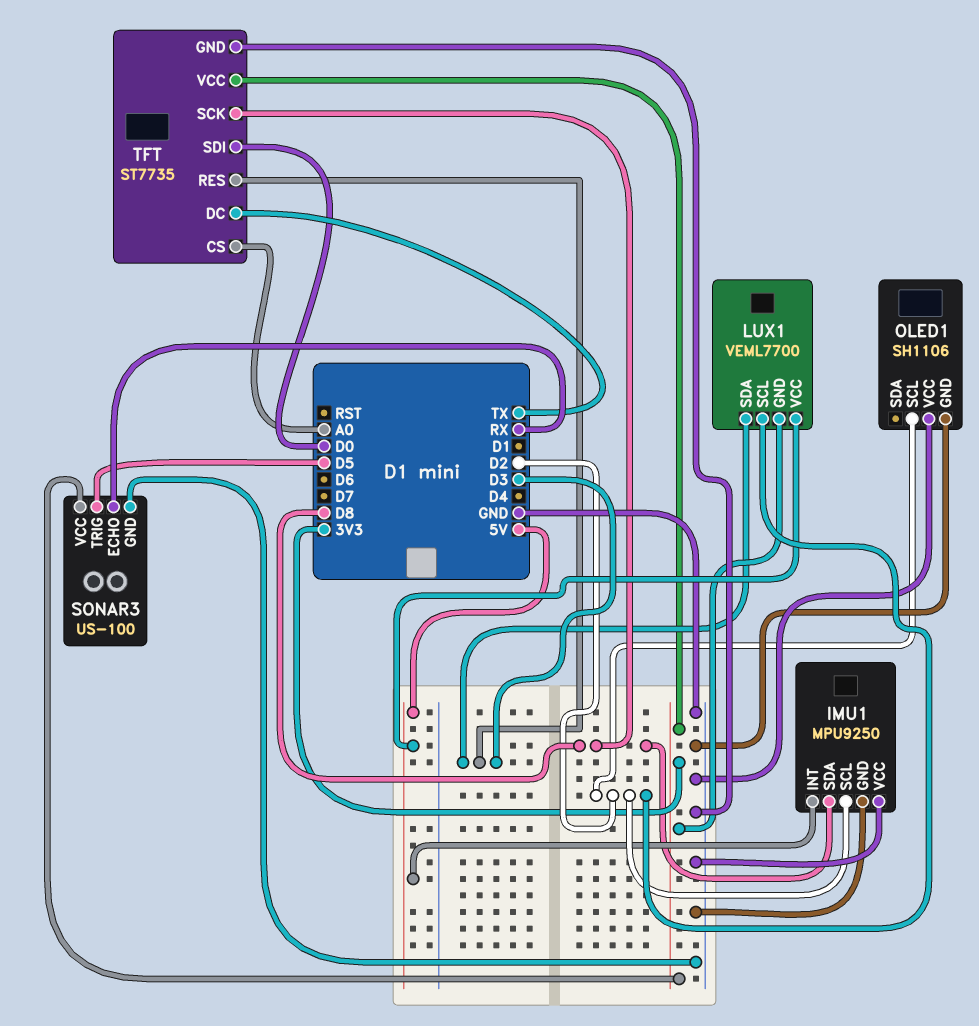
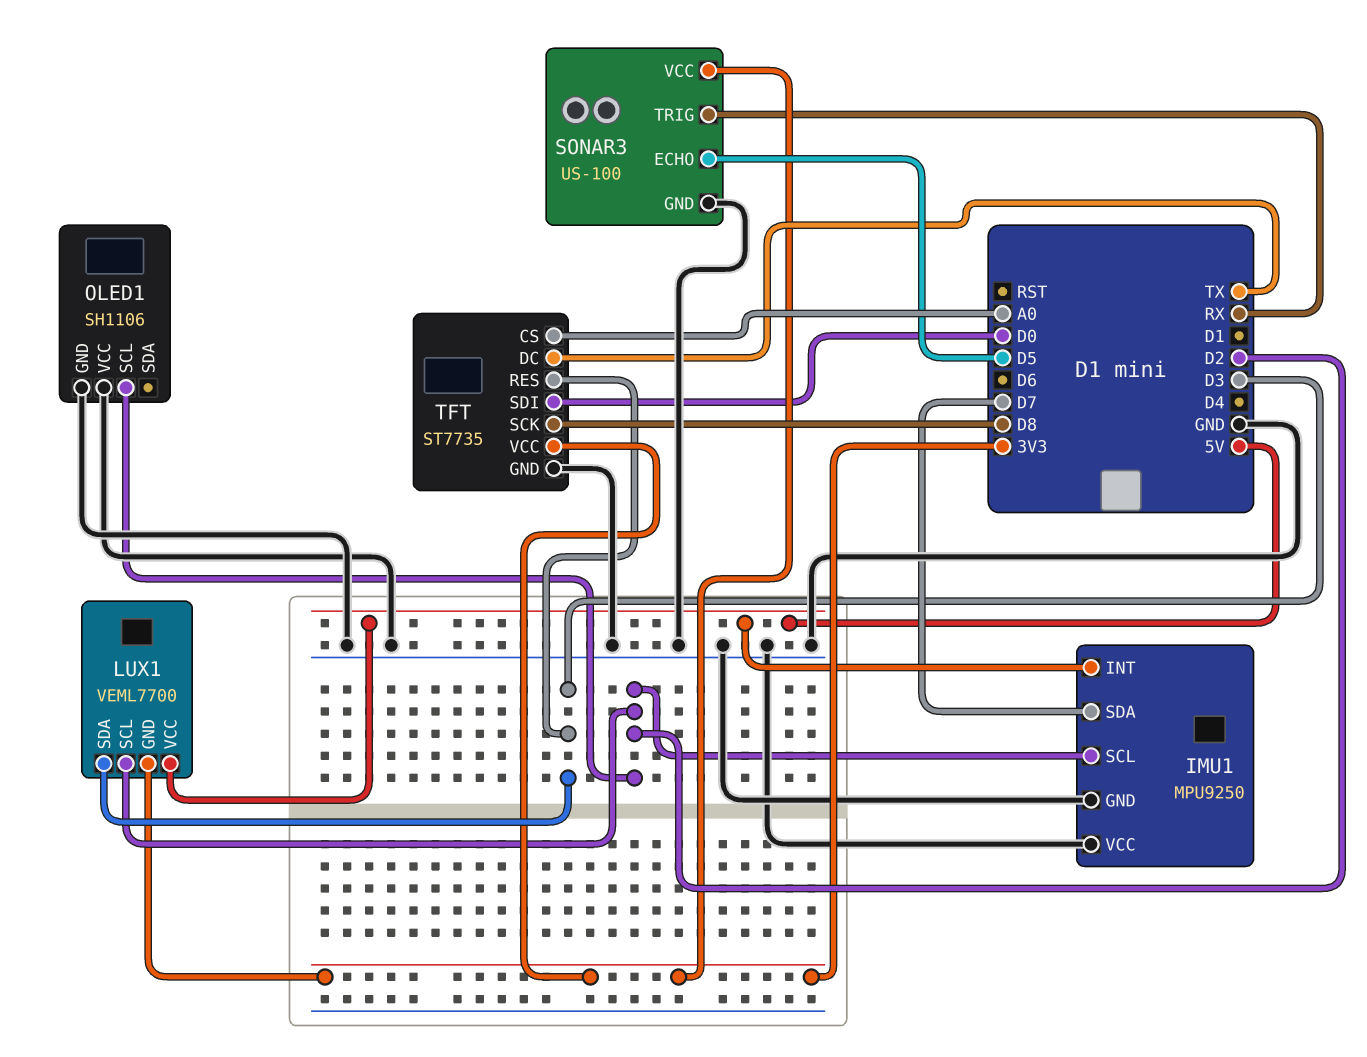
IMU1 pin SDA: D8 -> D7
SONAR3 pin ECHO: RX -> D5
SONAR3 pin TRIG: D5 -> RX

